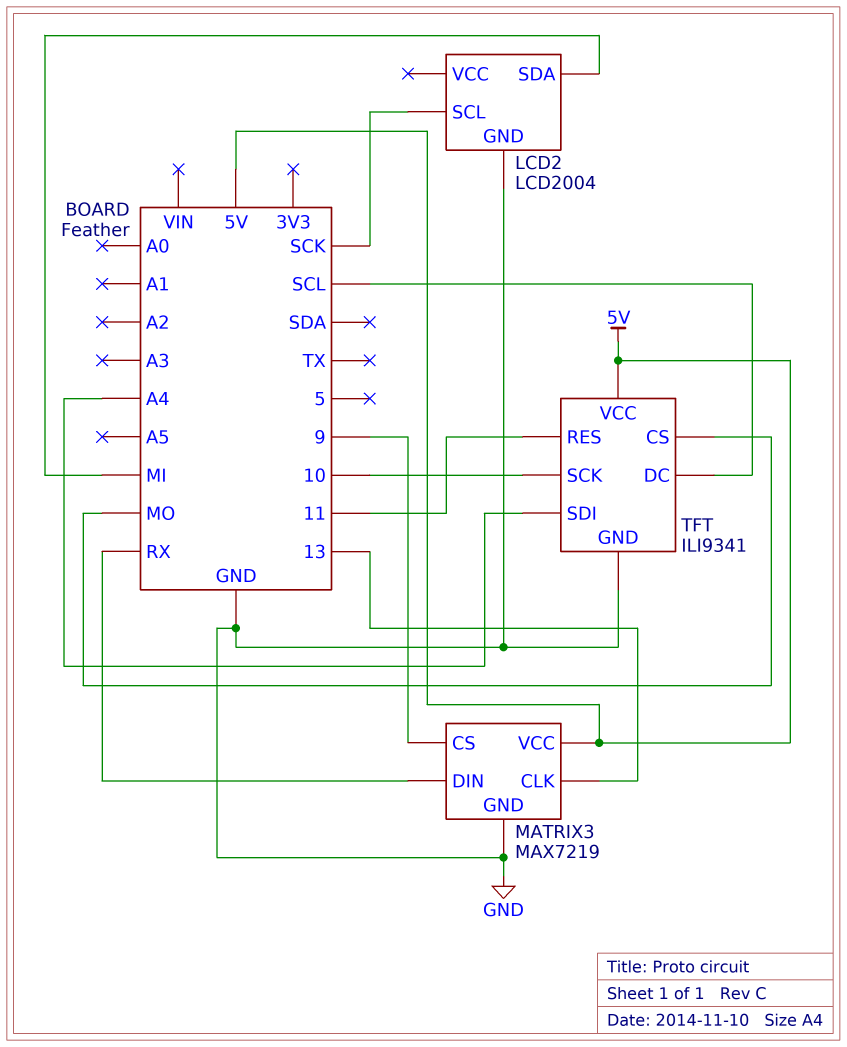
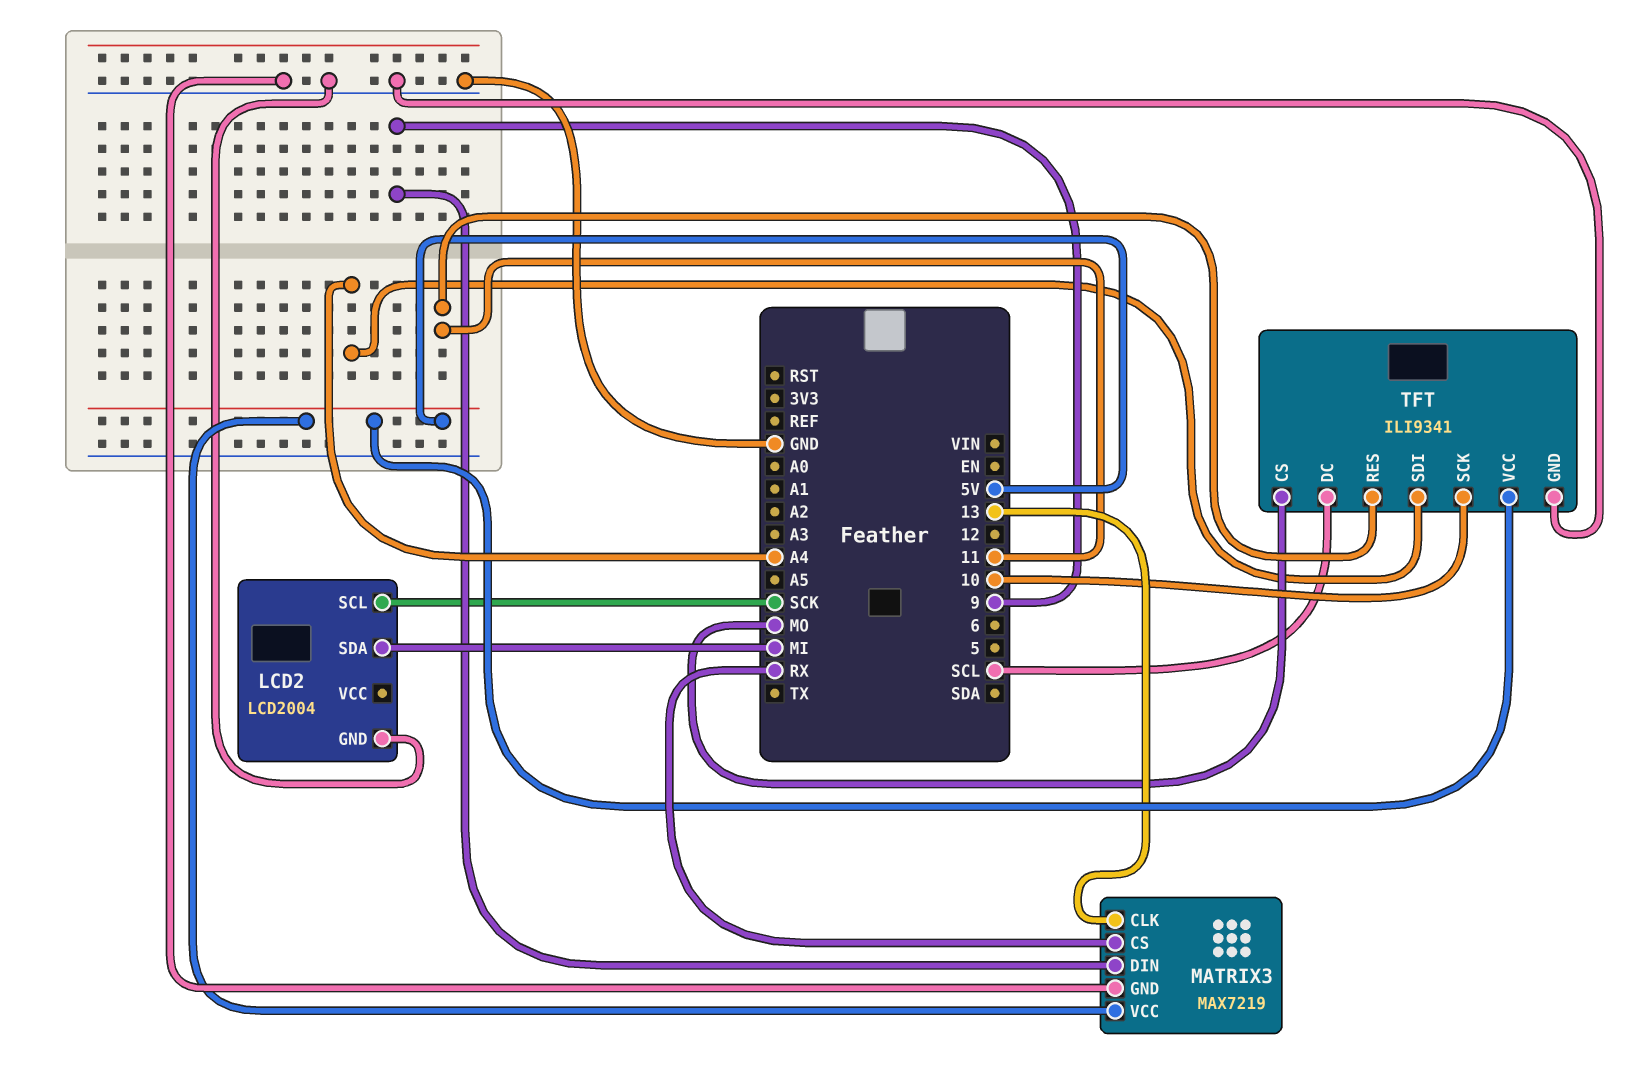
MATRIX3 pin CS: 9 -> RX
MATRIX3 pin DIN: RX -> 9

